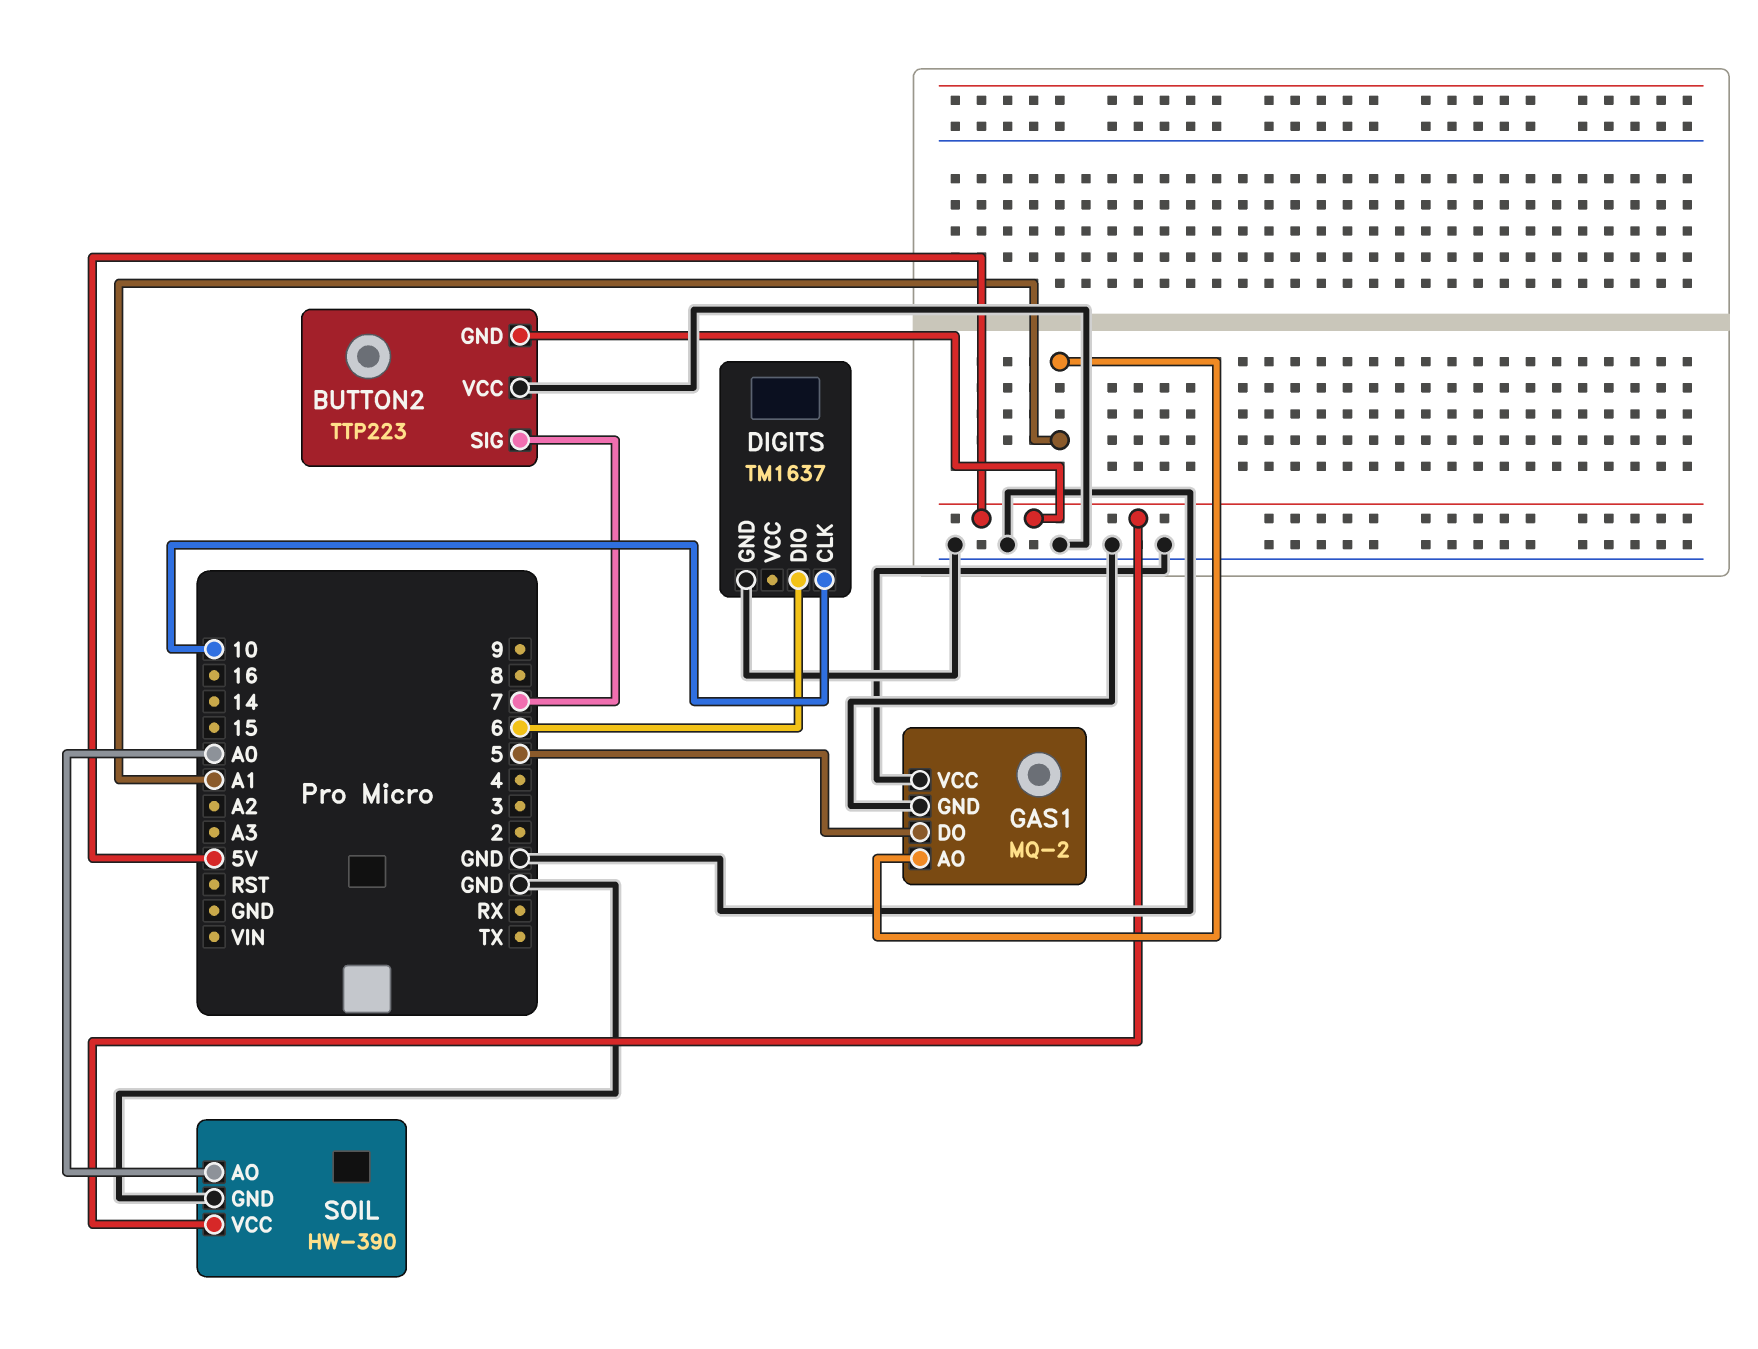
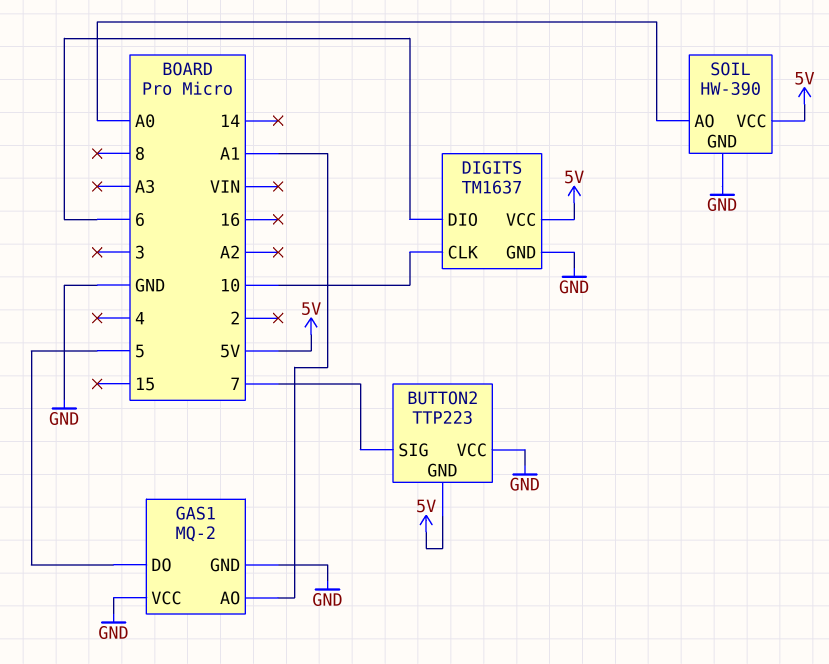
DIGITS pin VCC: none -> 5V

